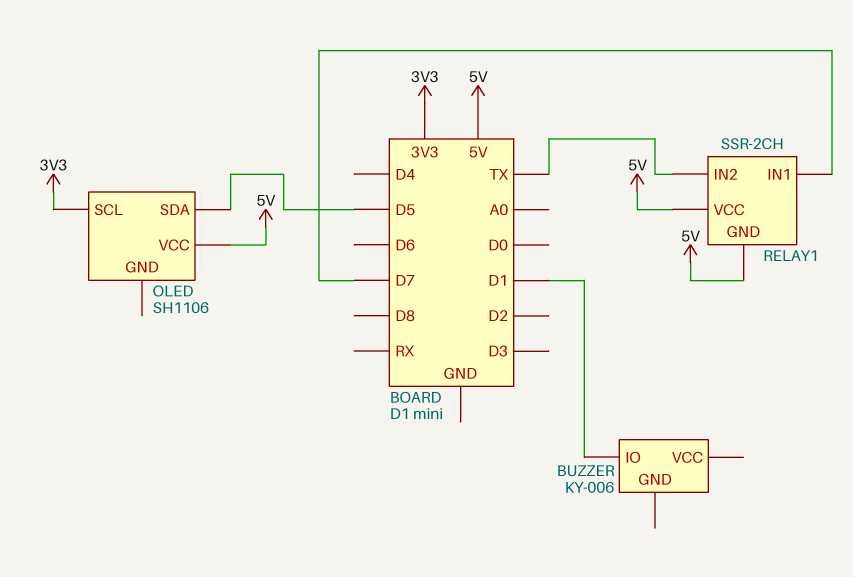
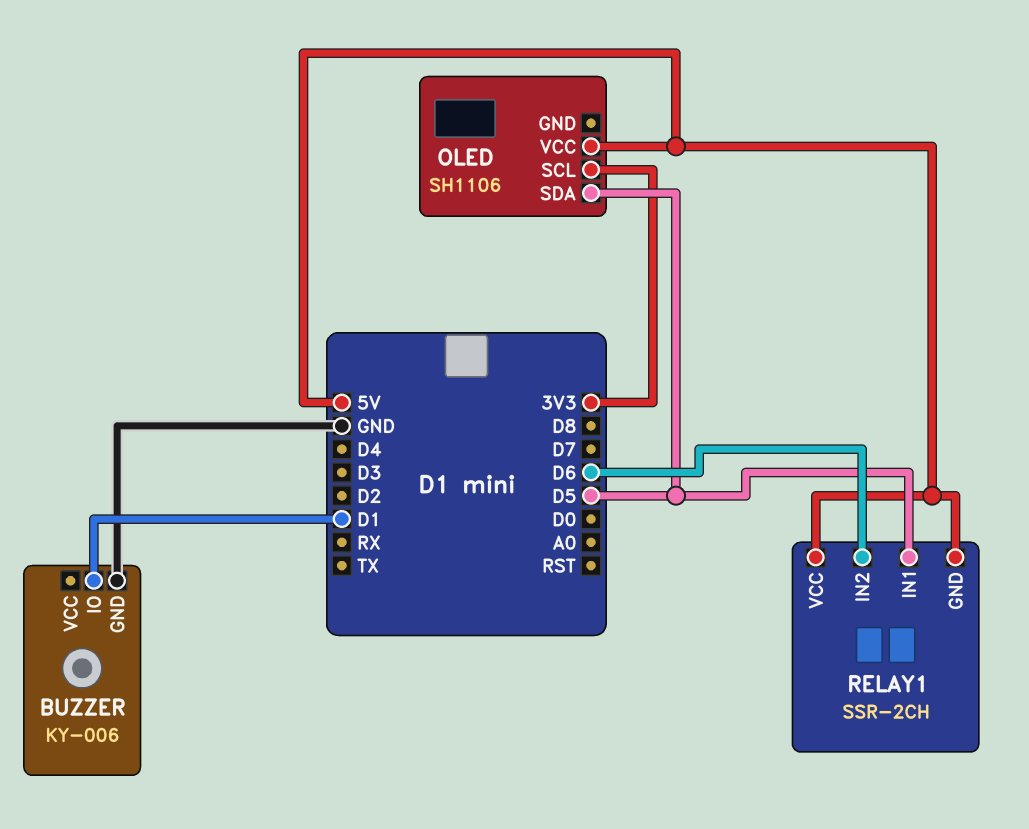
BUZZER pin GND: none -> GND
RELAY1 pin IN1: D7 -> D5
RELAY1 pin IN2: TX -> D6

